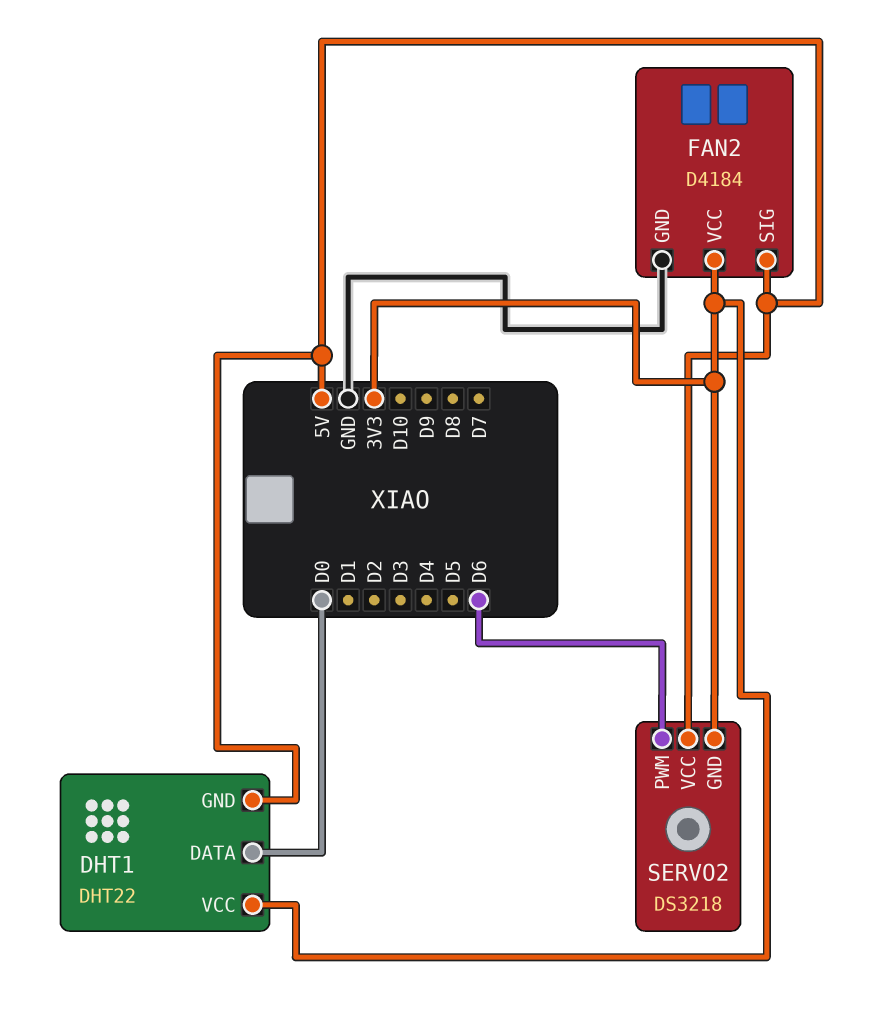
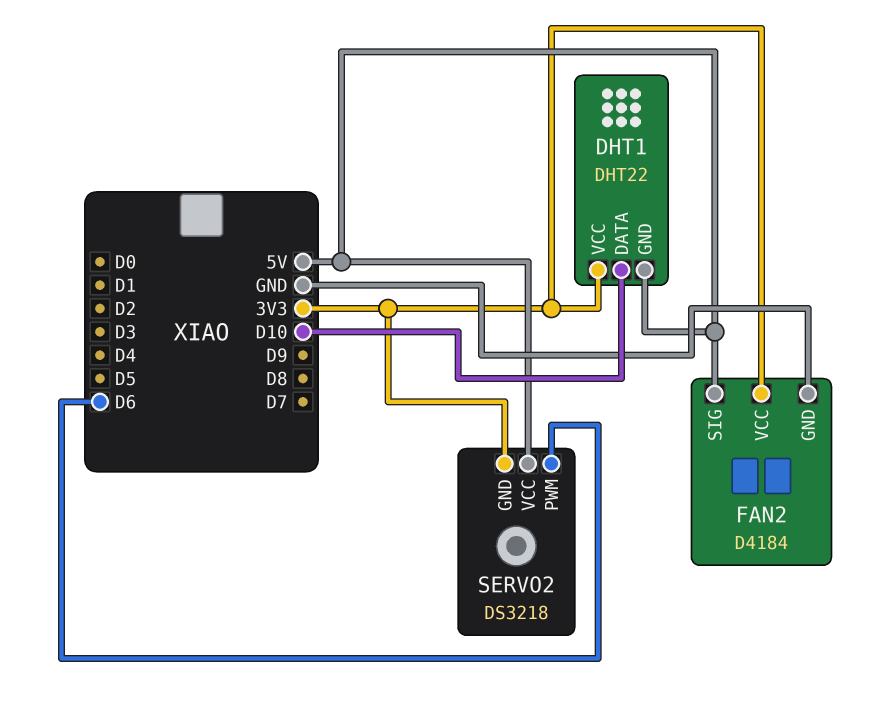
DHT1 pin DATA: D0 -> D10

